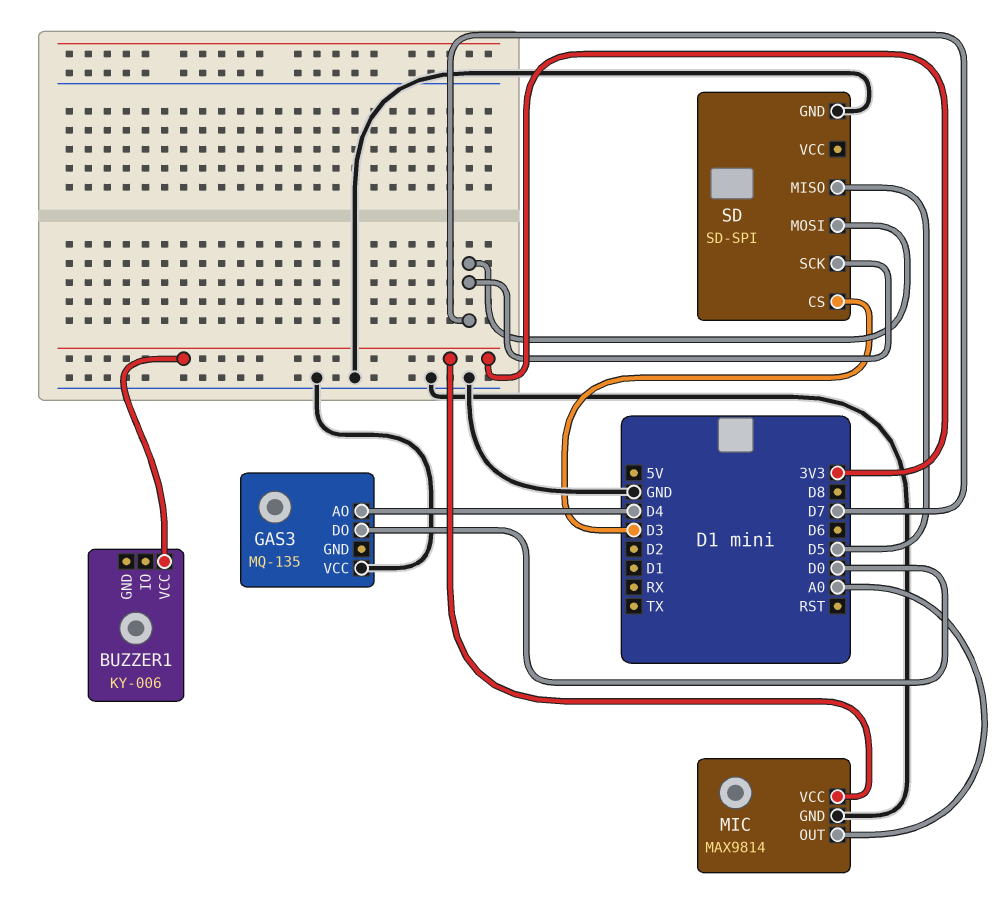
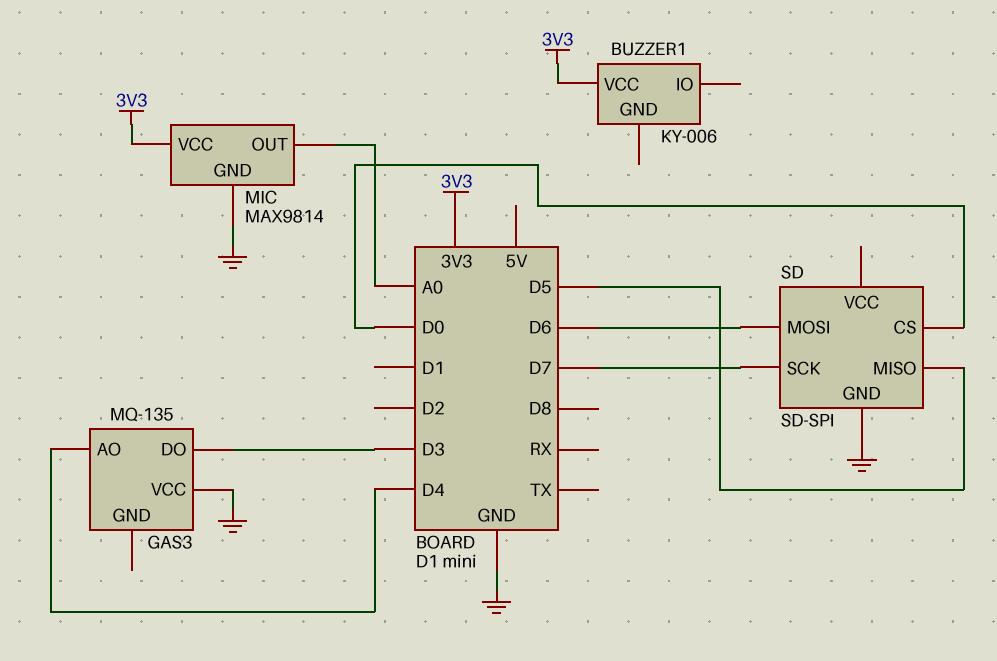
GAS3 pin DO: D0 -> D3
SD pin CS: D3 -> D0
SD pin MOSI: D7 -> D6

